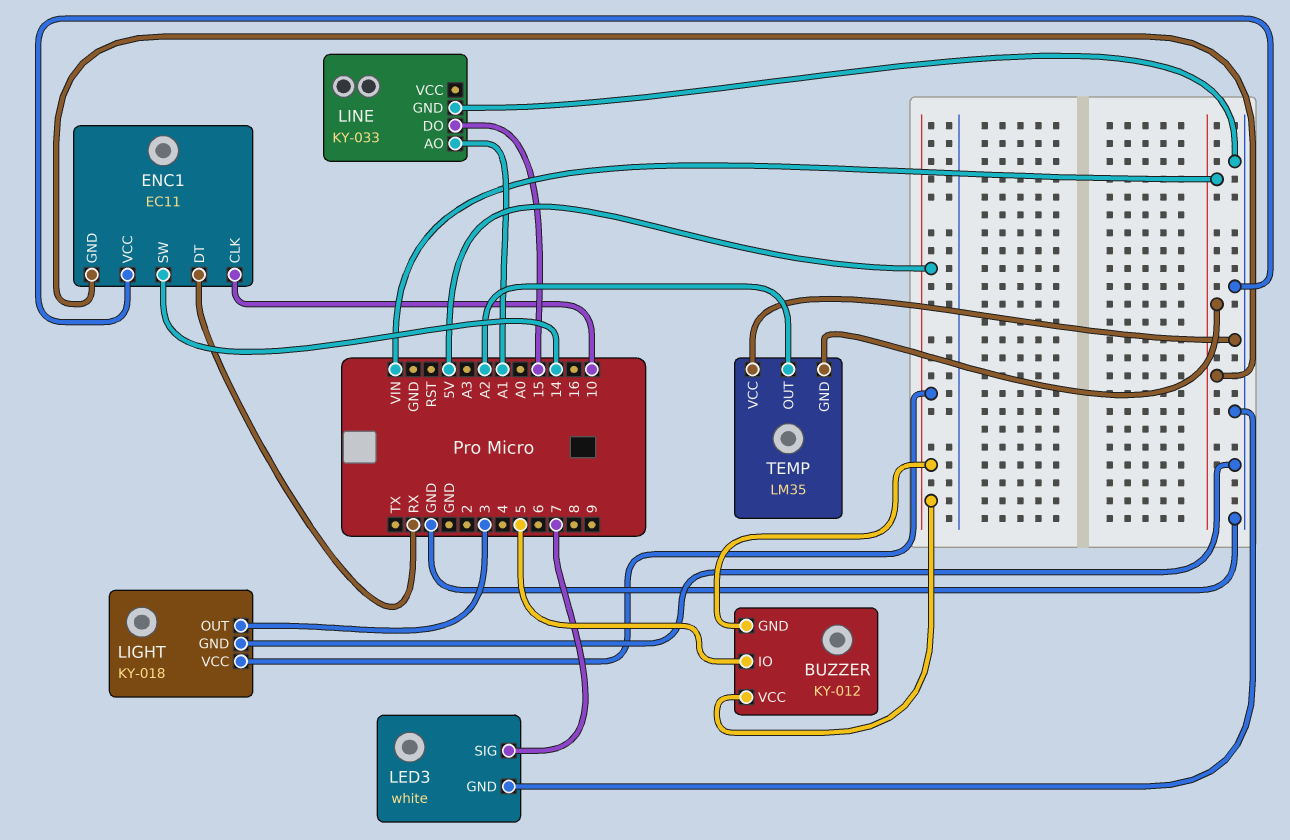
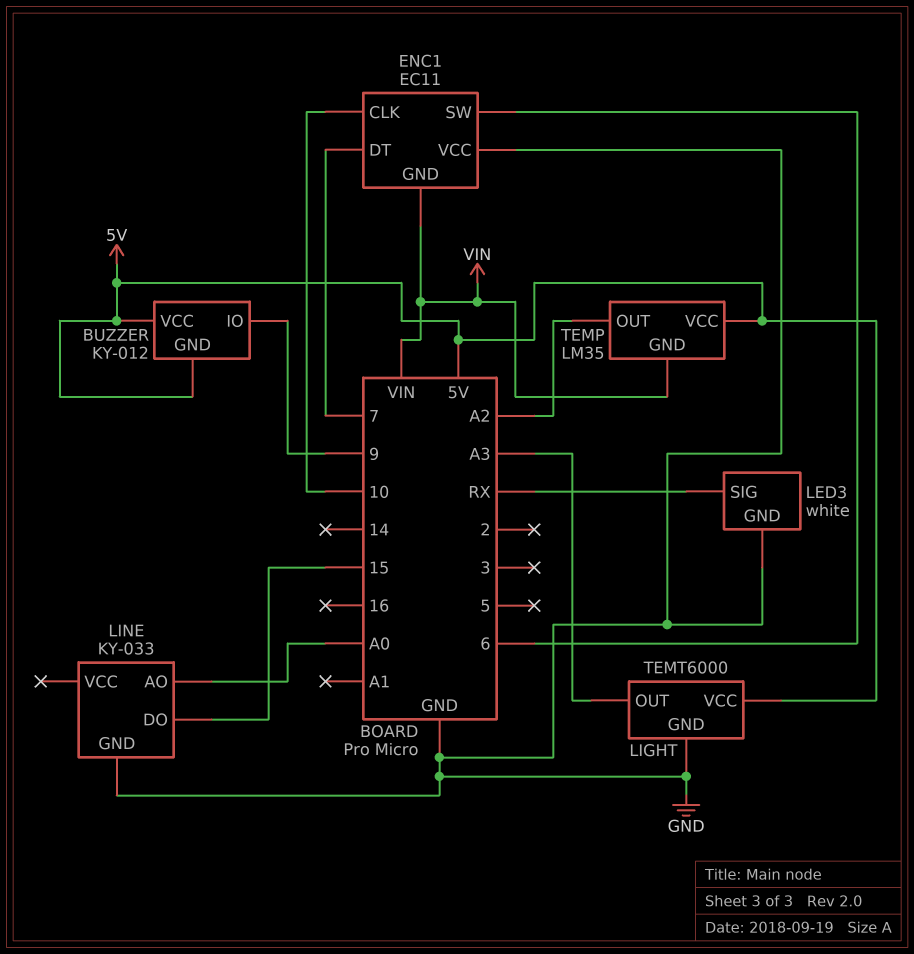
BUZZER pin IO: 5 -> 9
ENC1 pin DT: RX -> 7
ENC1 pin SW: 14 -> 6
LED3 pin SIG: 7 -> RX
LIGHT: KY-018 -> TEMT6000
LIGHT pin OUT: 3 -> A3
LINE pin AO: A1 -> A0
TEMP pin VCC: GND -> 5V

